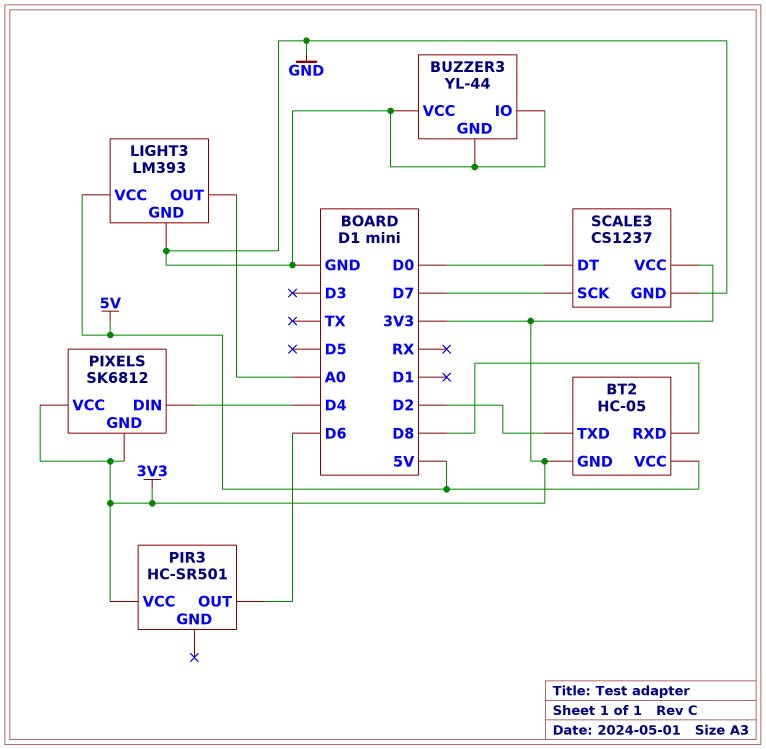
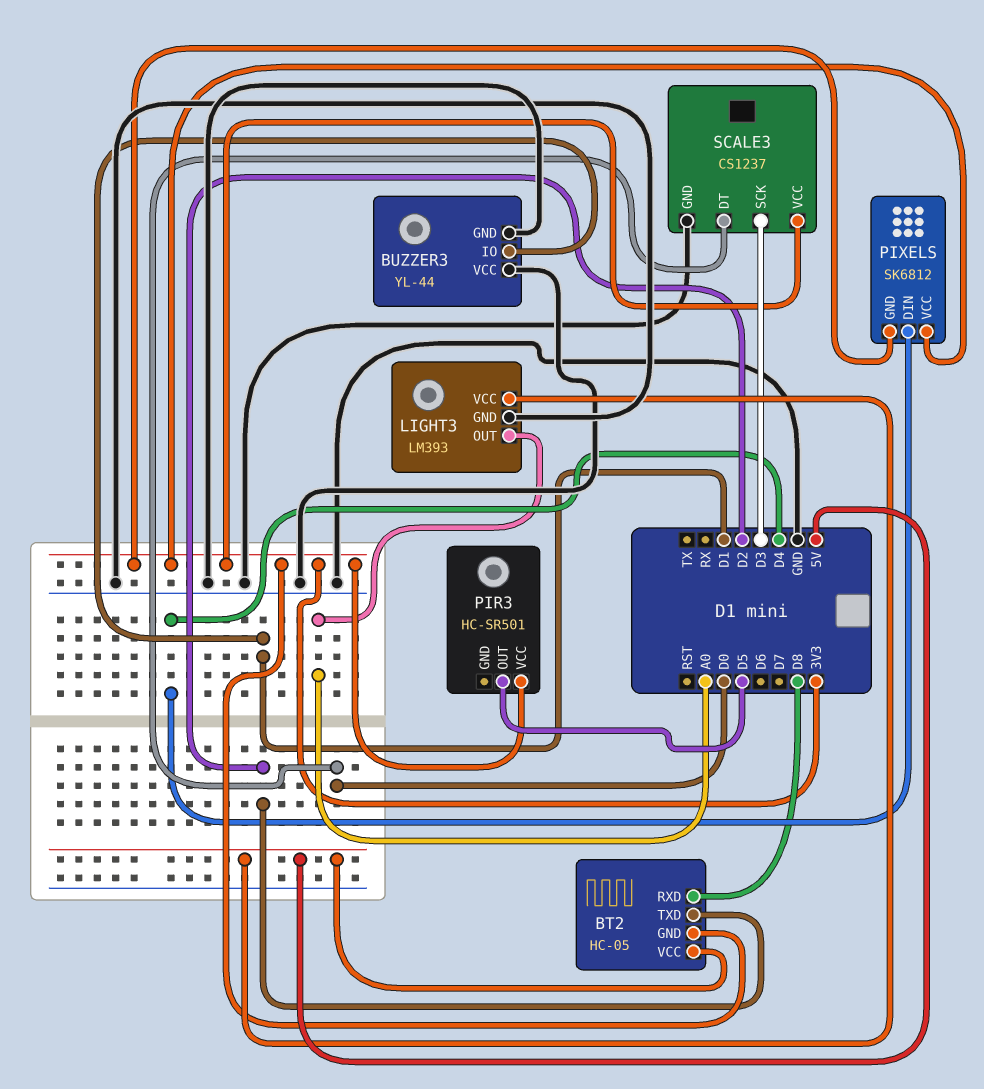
BUZZER3 pin IO: GND -> D1
PIR3 pin OUT: D6 -> D5
SCALE3 pin SCK: D7 -> D3

